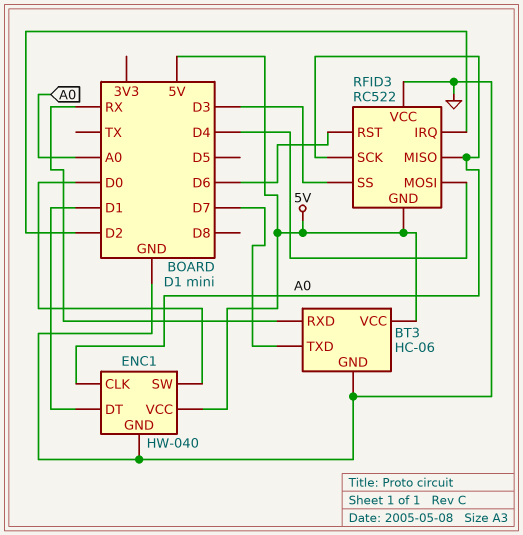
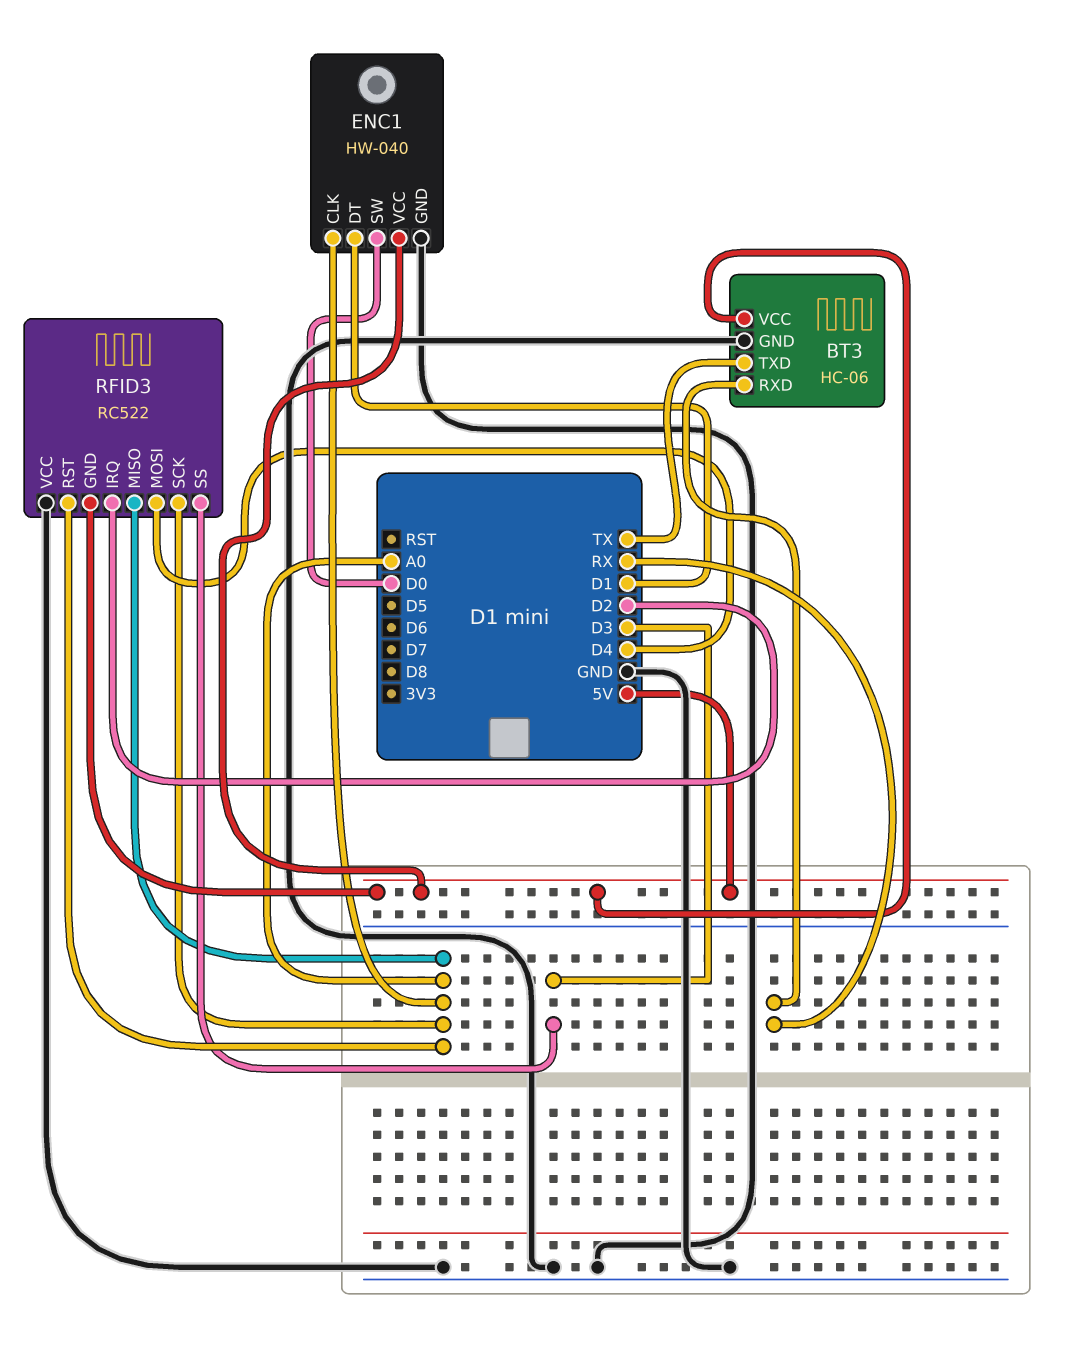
BT3 pin TXD: D7 -> TX
RFID3 pin RST: D6 -> A0

